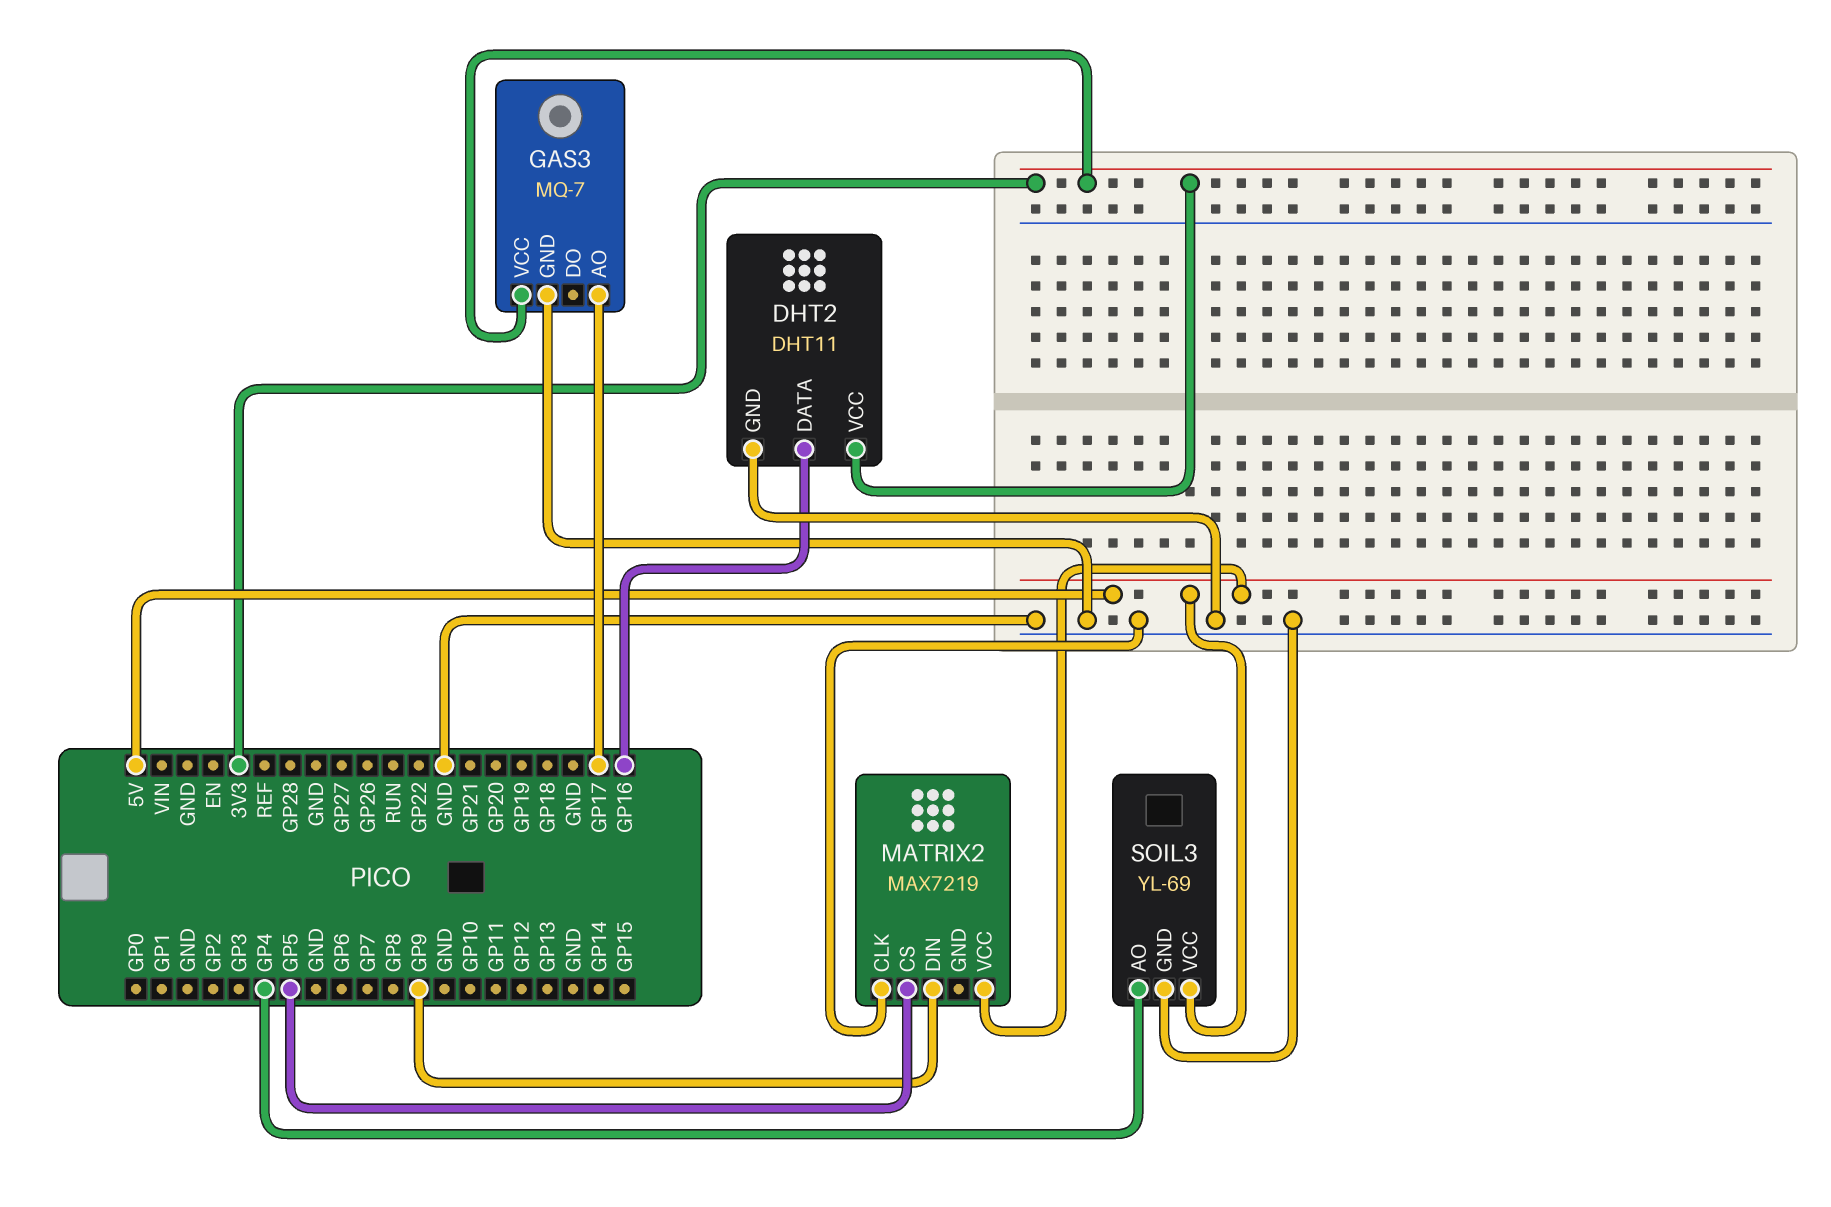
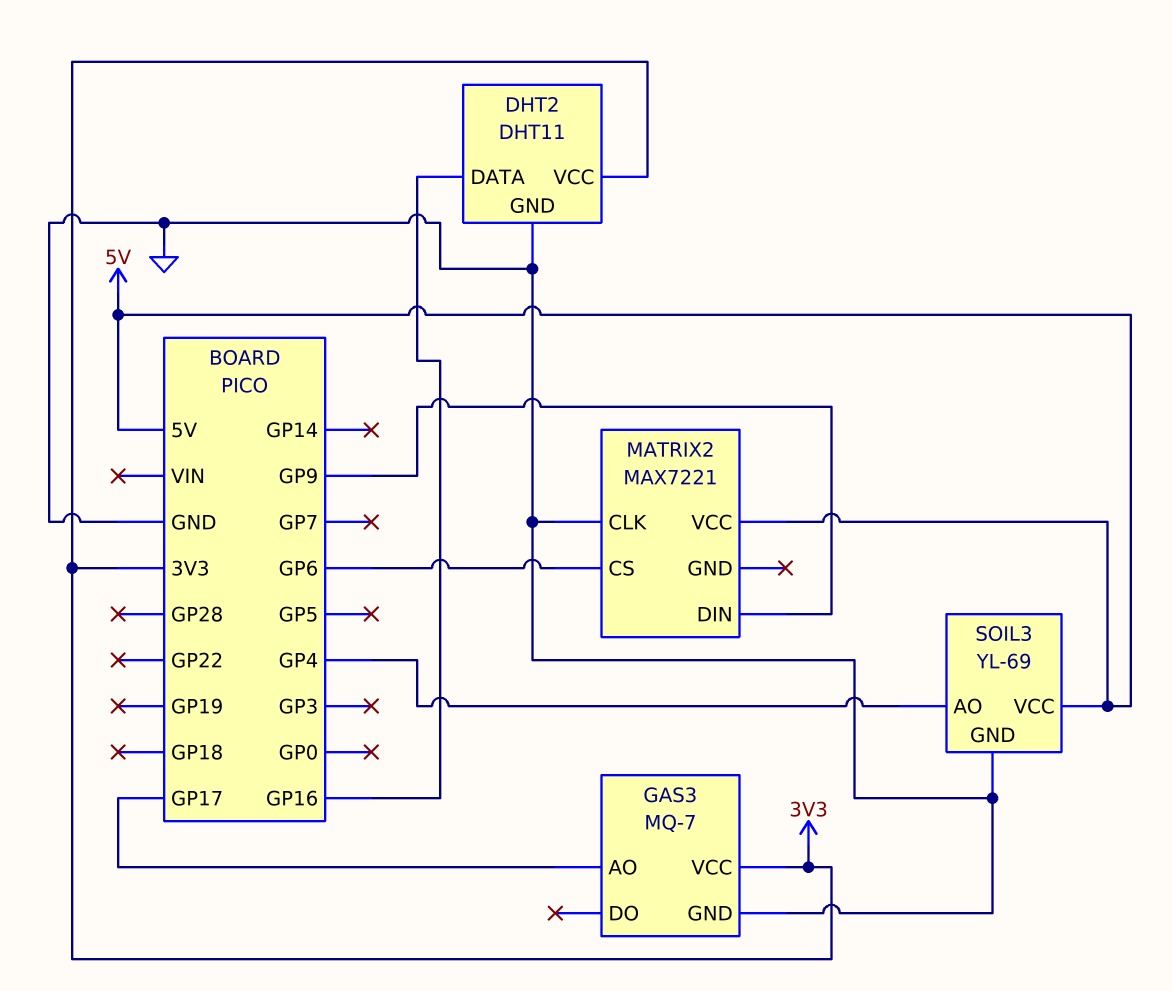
MATRIX2: MAX7219 -> MAX7221
MATRIX2 pin CS: GP5 -> GP6

